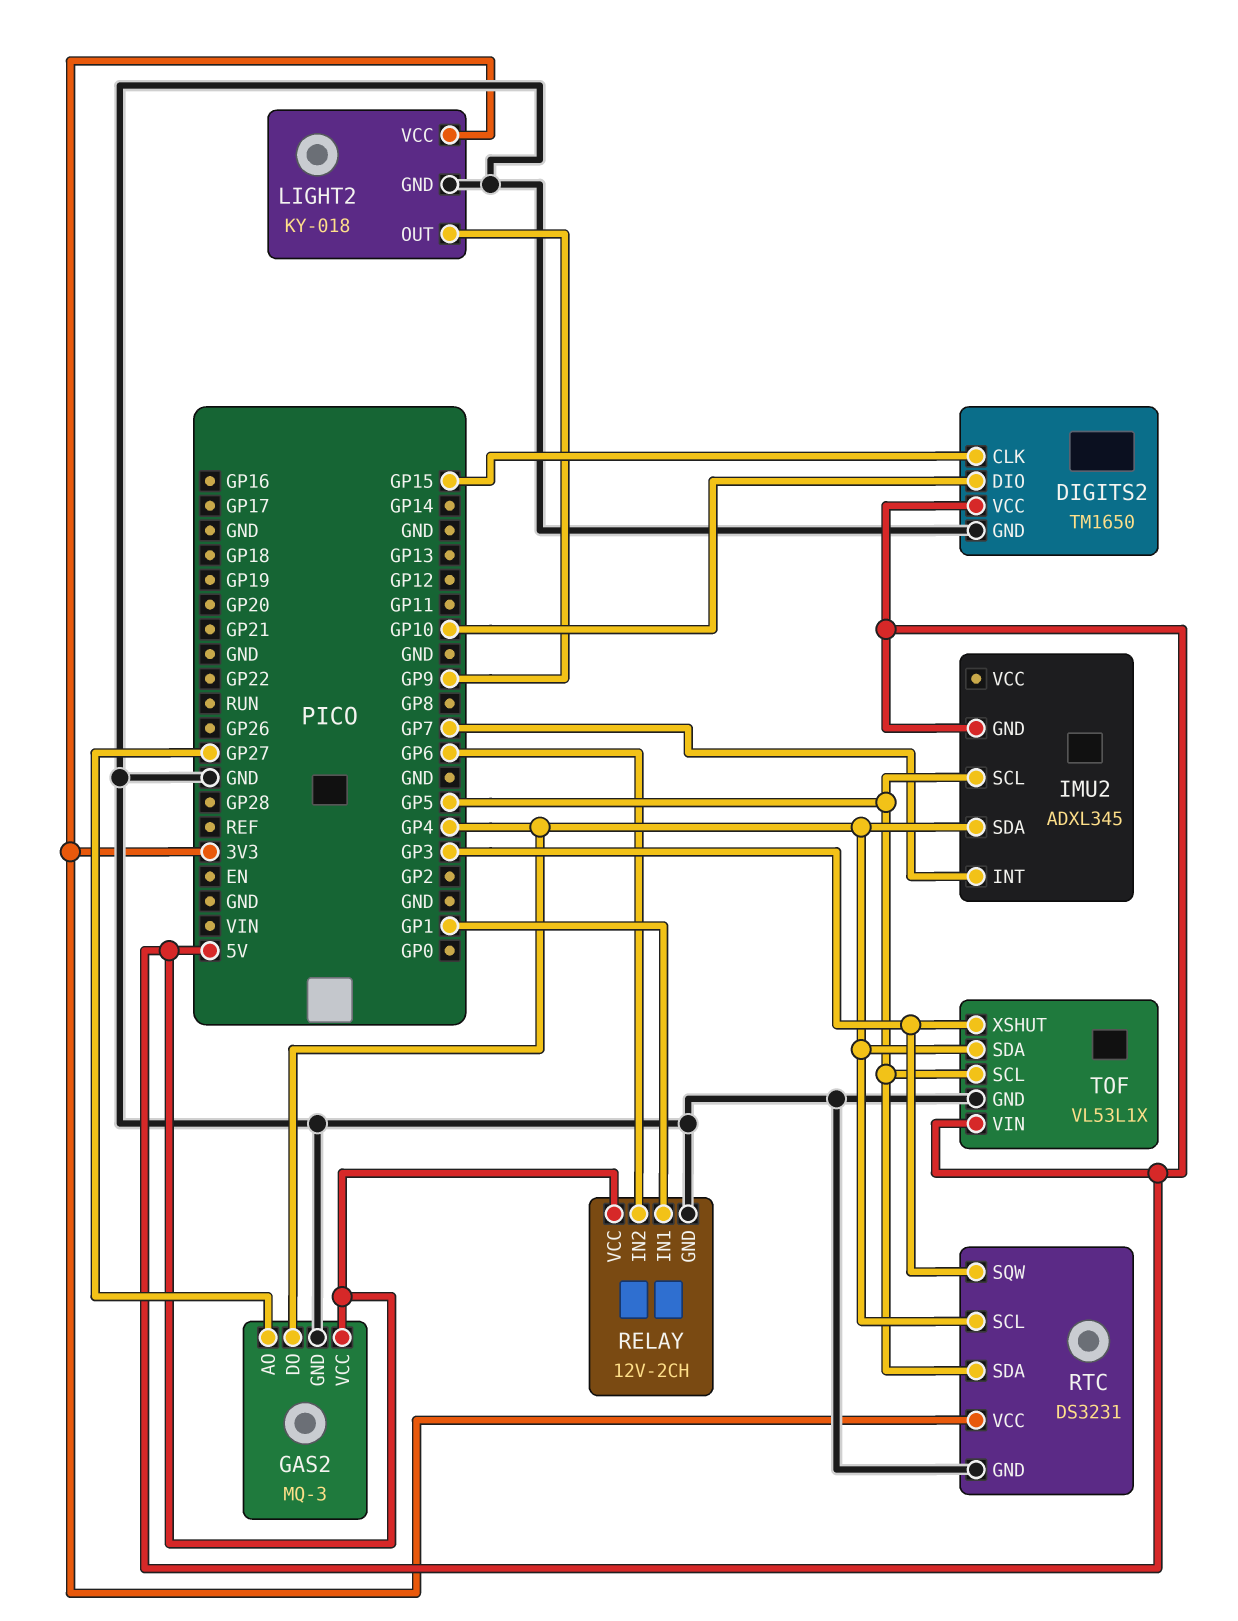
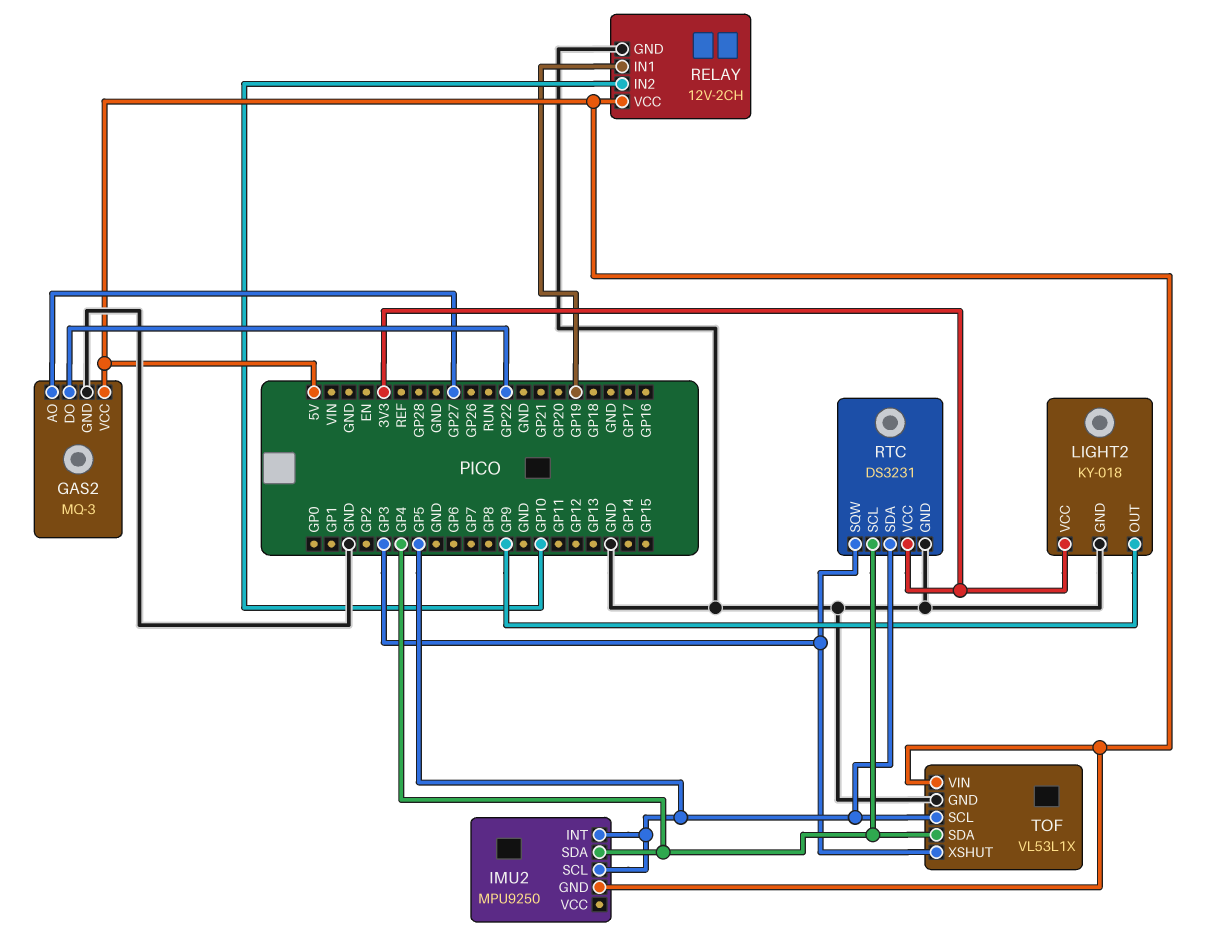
DIGITS2: TM1650 -> none
DIGITS2 pin CLK: GP15 -> none
DIGITS2 pin DIO: GP10 -> none
DIGITS2 pin GND: GND -> none
DIGITS2 pin VCC: 5V -> none
GAS2 pin DO: GP4 -> GP22
IMU2: ADXL345 -> MPU9250
IMU2 pin INT: GP7 -> GP5
RELAY pin IN1: GP1 -> GP19
RELAY pin IN2: GP6 -> GP10

